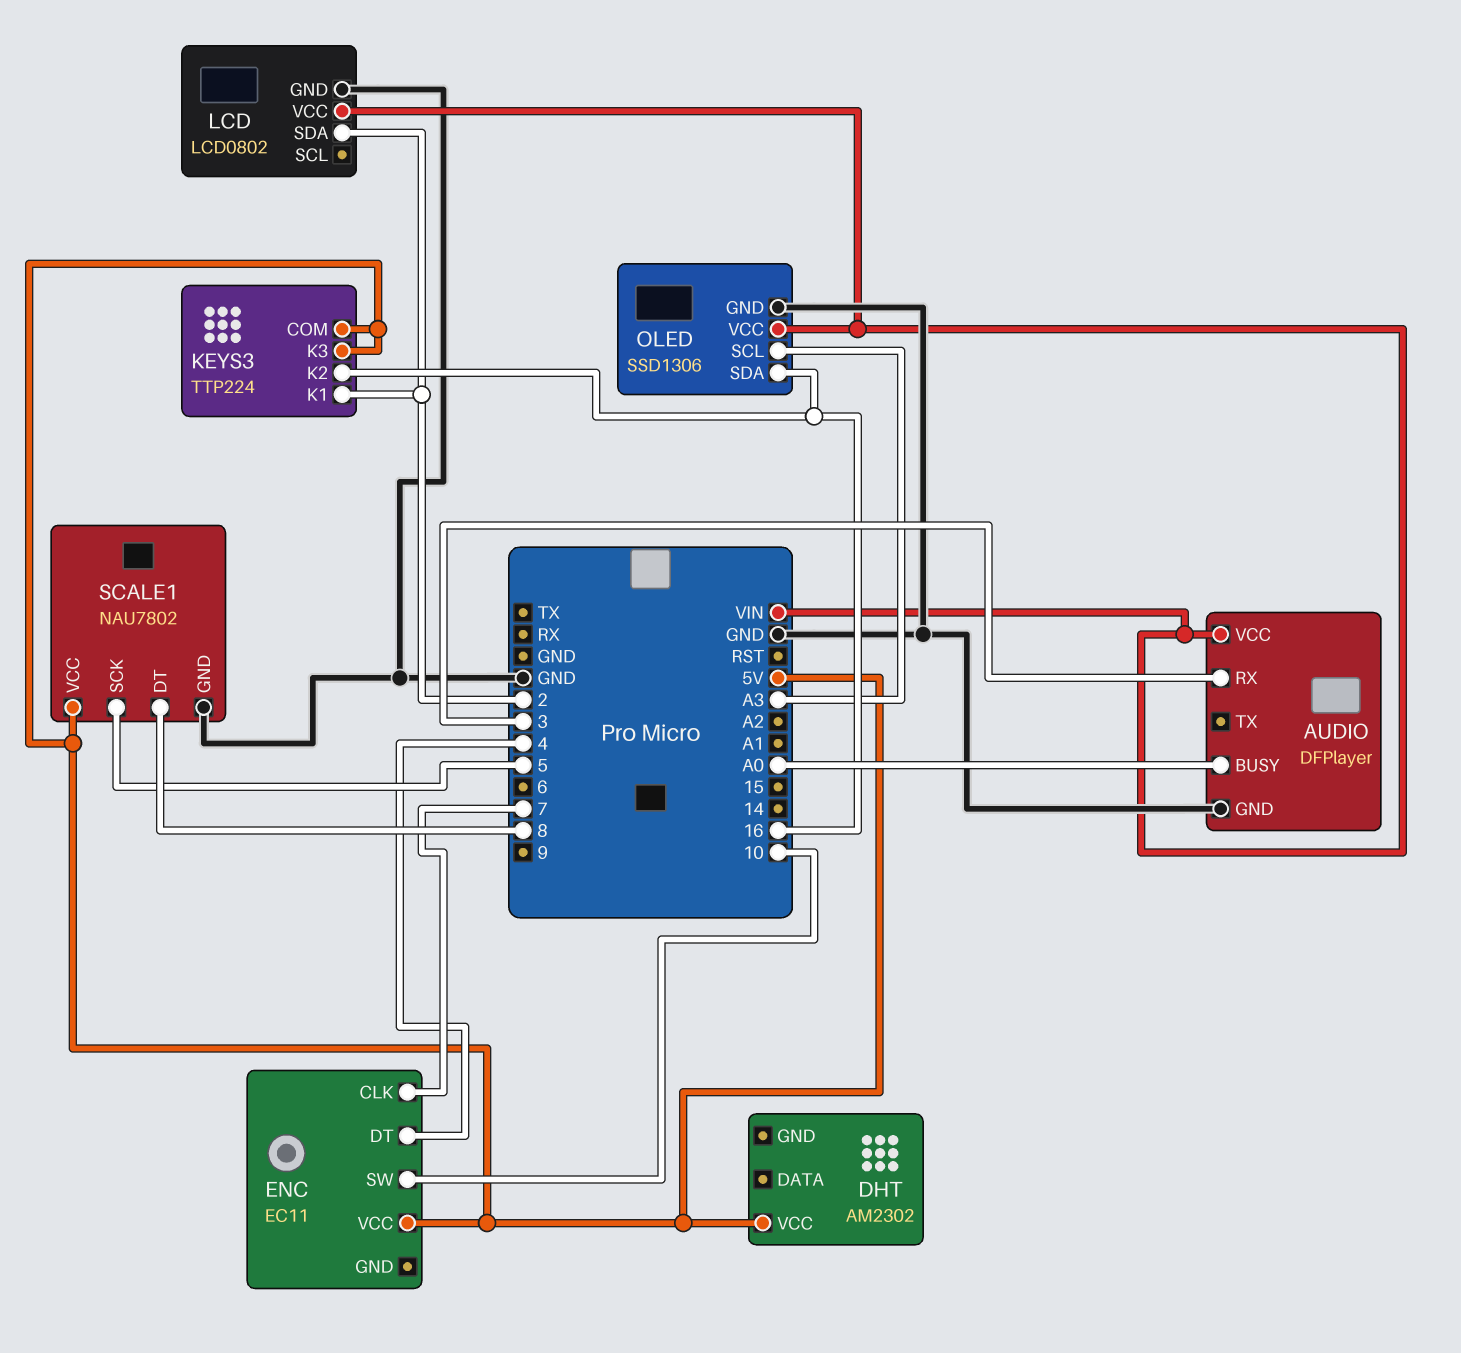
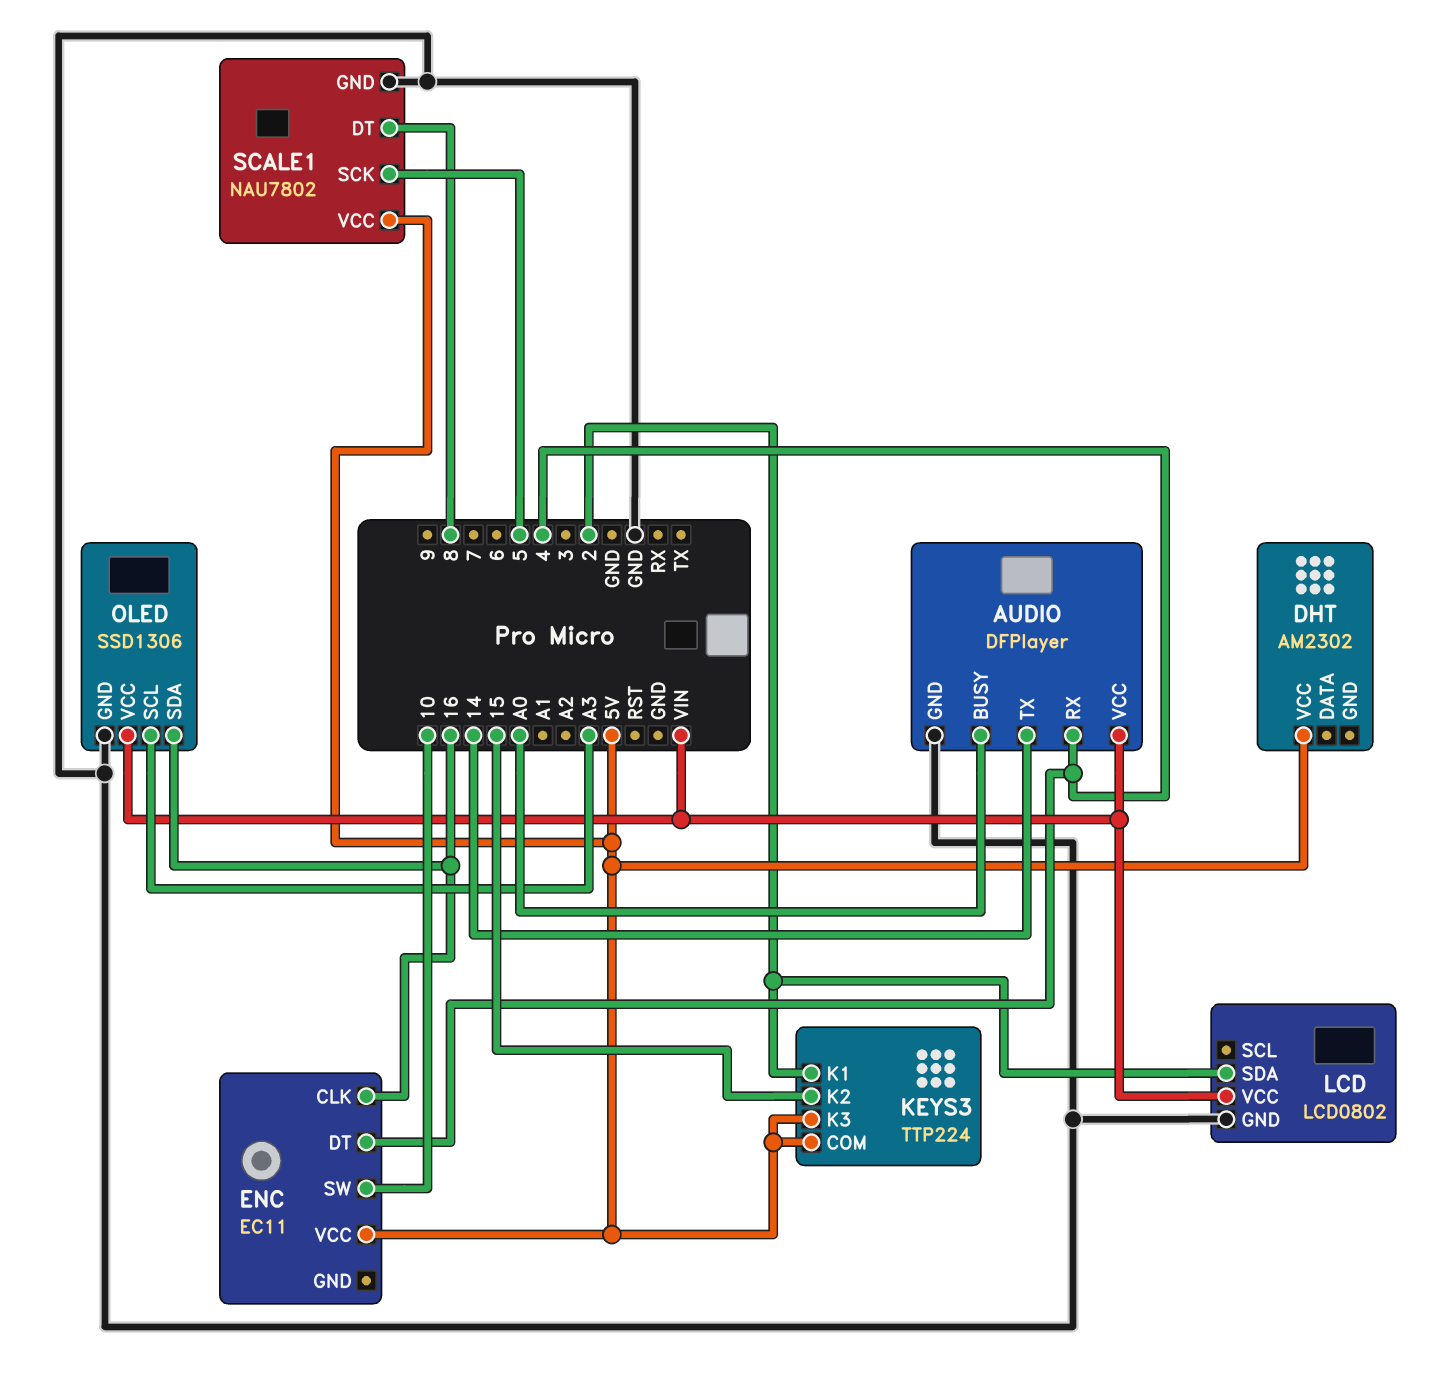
AUDIO pin RX: 3 -> 4
AUDIO pin TX: none -> 14
ENC pin CLK: 7 -> 16
KEYS3 pin K2: 16 -> 15

